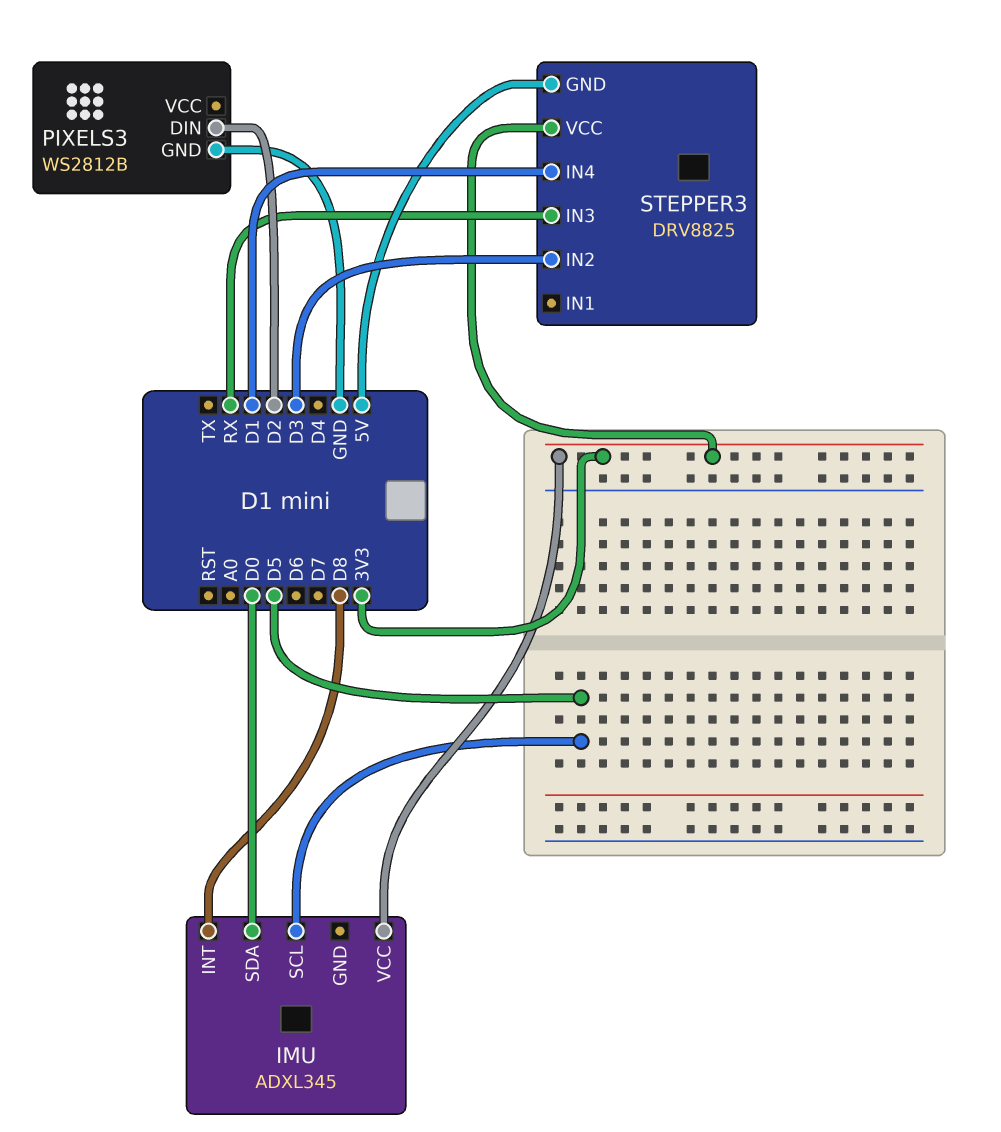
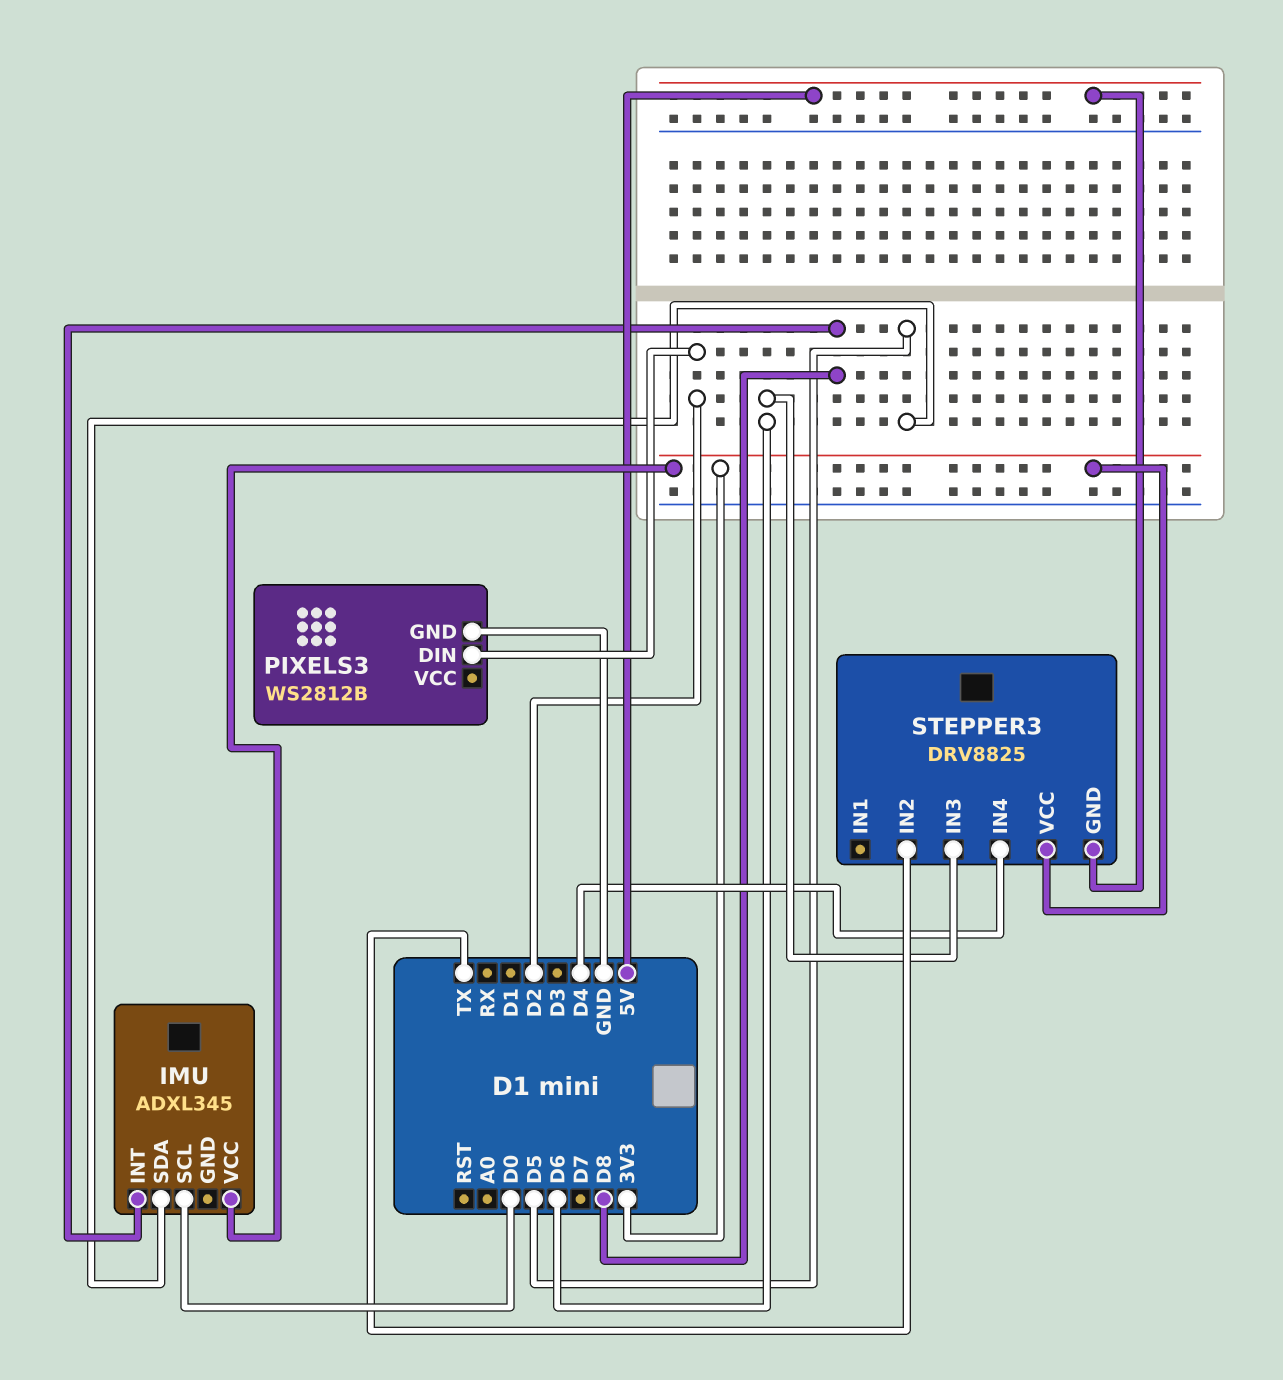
IMU pin SCL: D5 -> D0
IMU pin SDA: D0 -> D5
STEPPER3 pin IN2: D3 -> TX
STEPPER3 pin IN3: RX -> D6
STEPPER3 pin IN4: D1 -> D4

